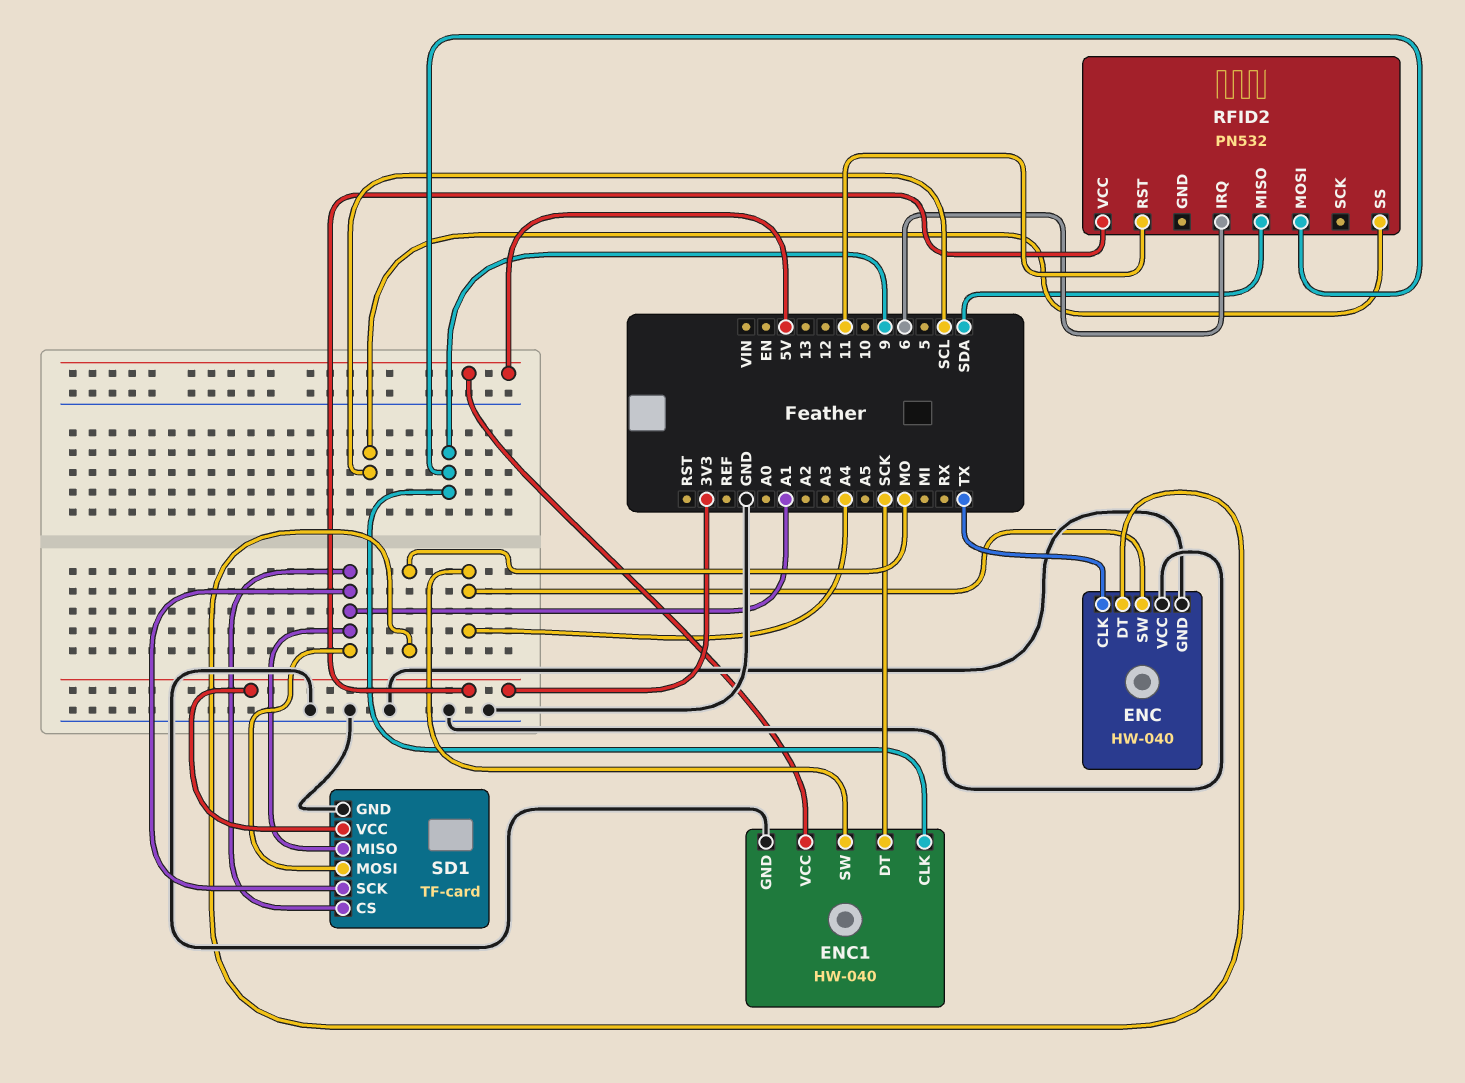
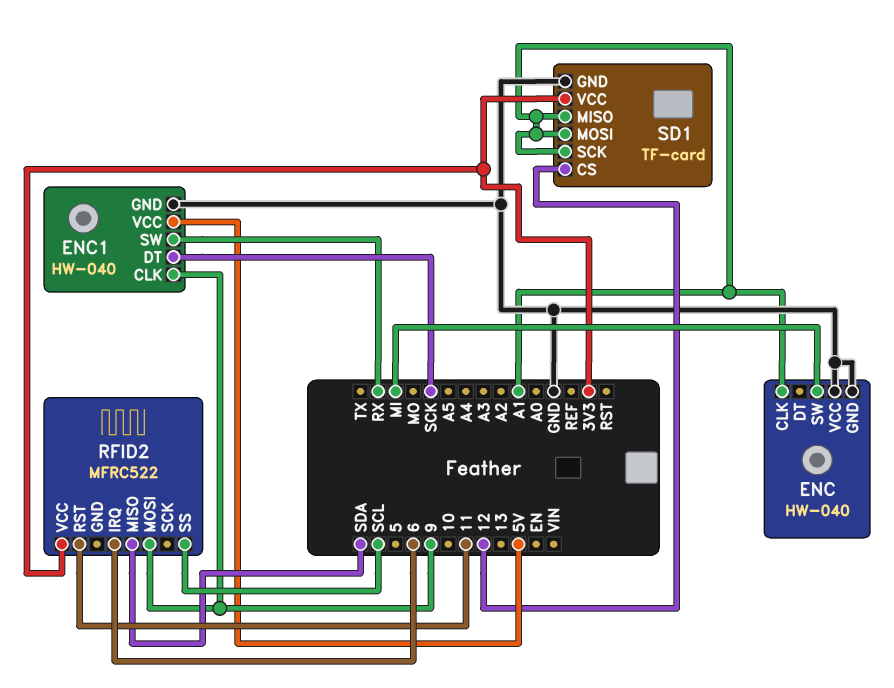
ENC pin CLK: TX -> A1
ENC pin DT: MO -> none
ENC pin SW: A4 -> MI
ENC1 pin SW: A4 -> RX
RFID2: PN532 -> MFRC522
SD1 pin CS: A1 -> 12

